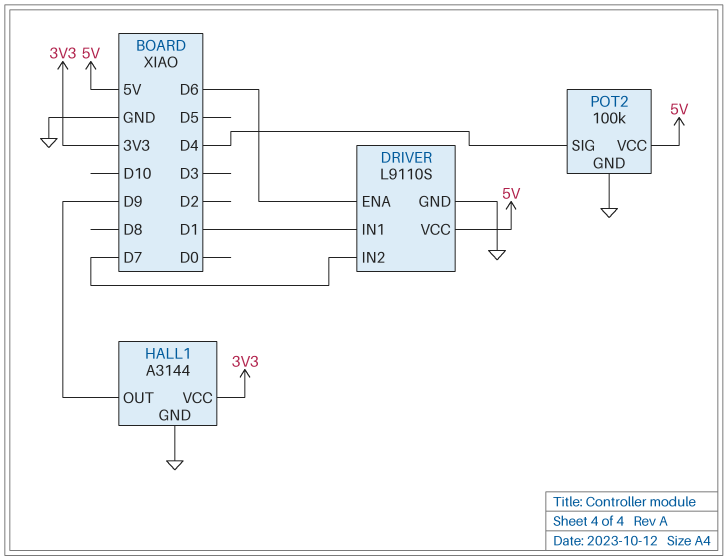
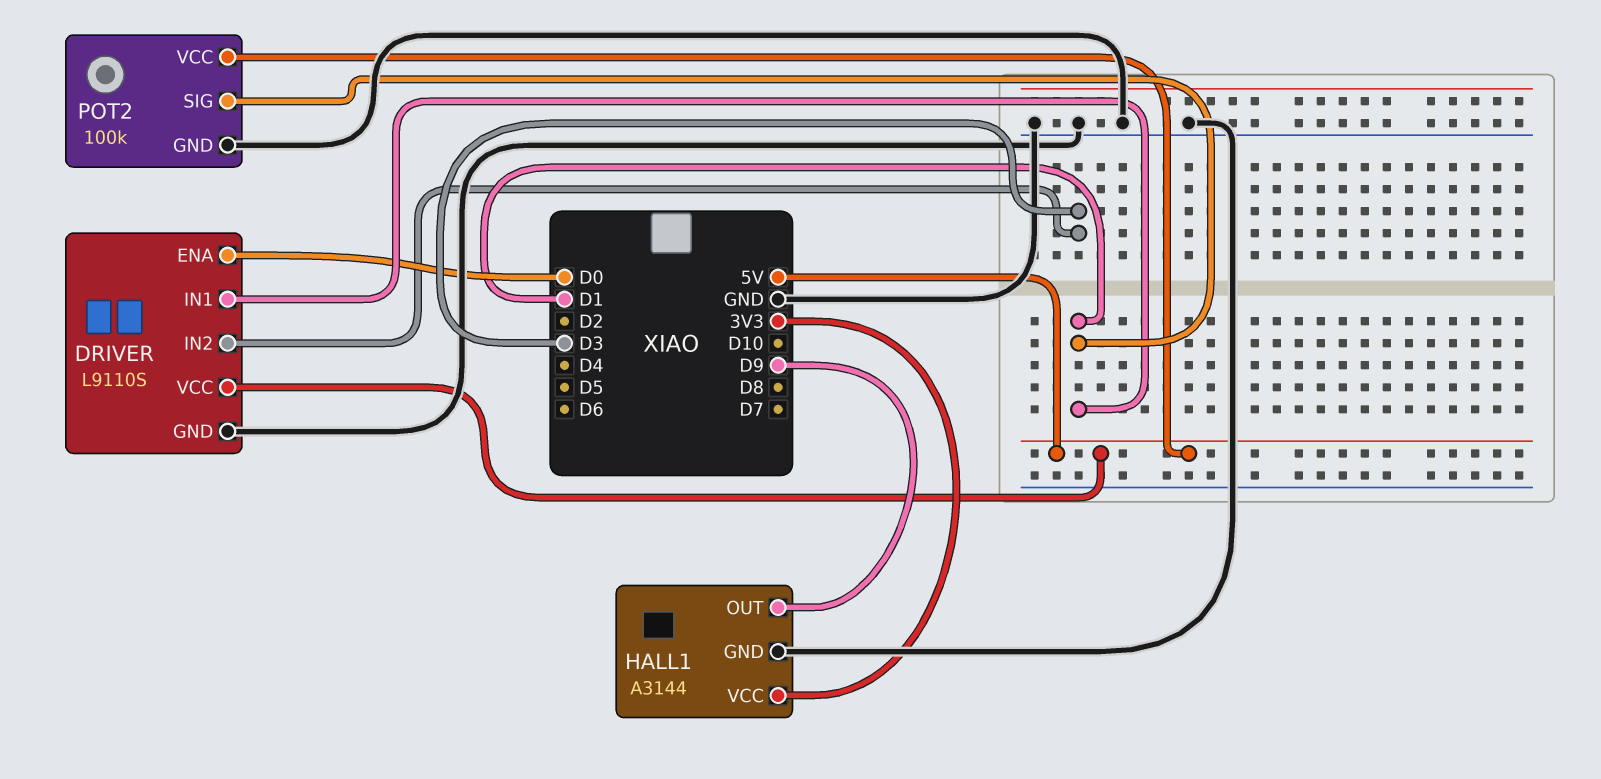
DRIVER pin ENA: D6 -> D0
DRIVER pin IN2: D7 -> D3
POT2 pin SIG: D4 -> D1

